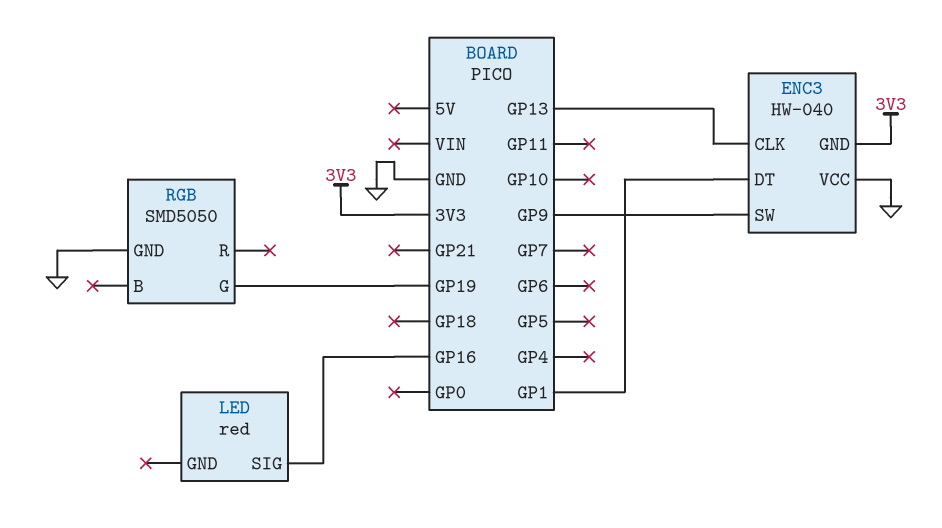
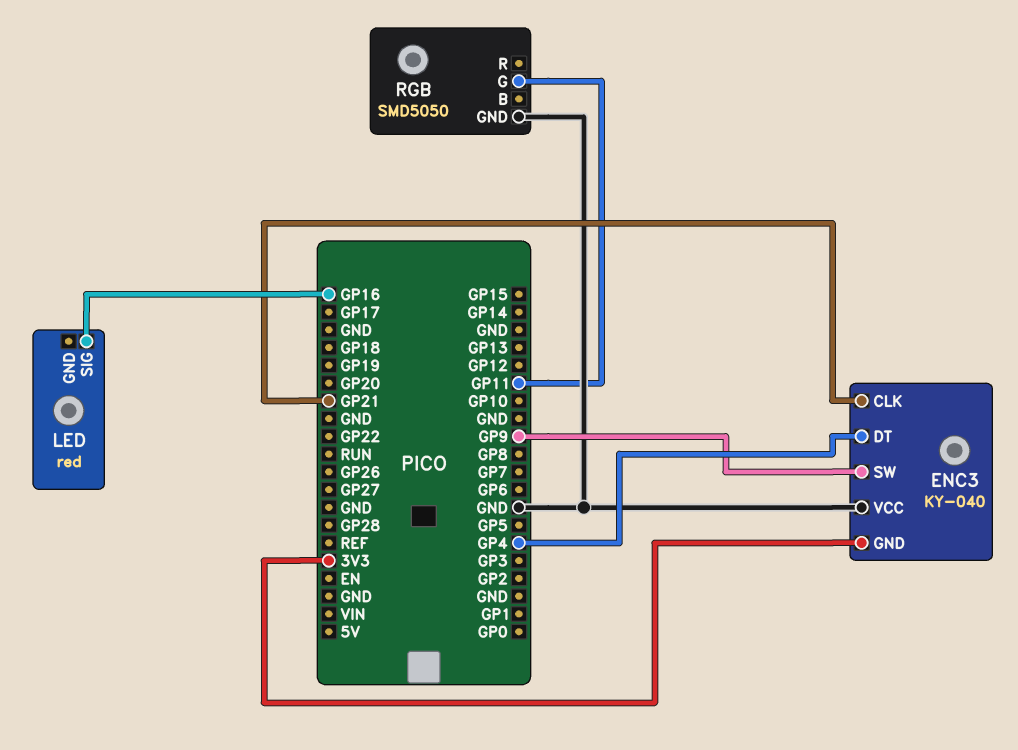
ENC3: HW-040 -> KY-040
ENC3 pin CLK: GP13 -> GP21
ENC3 pin DT: GP1 -> GP4
RGB pin G: GP19 -> GP11

